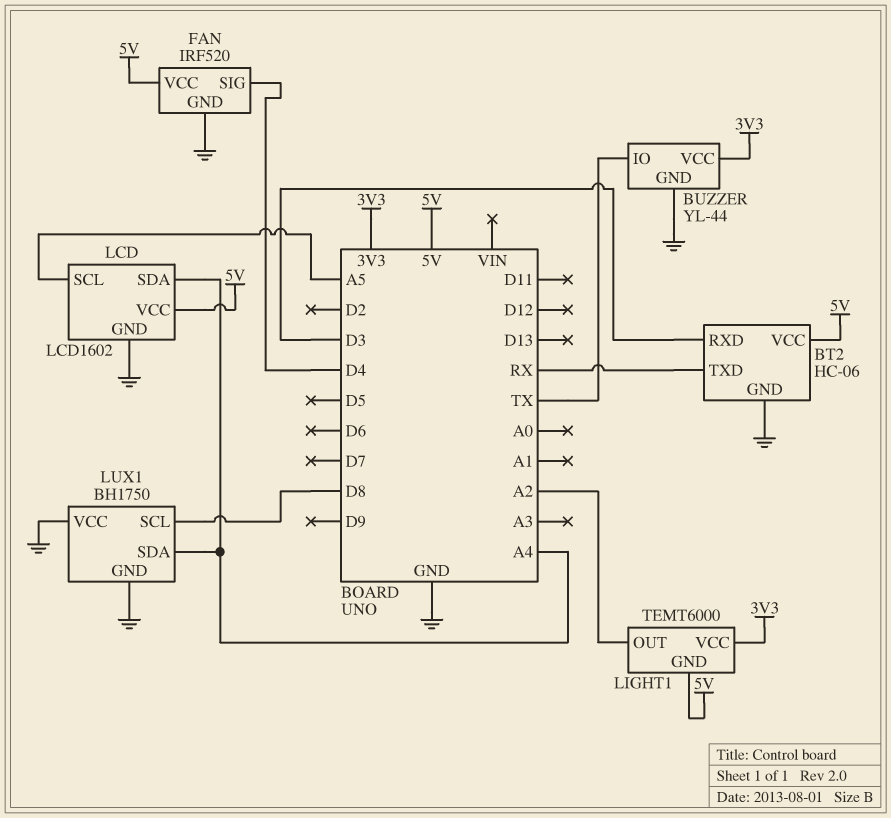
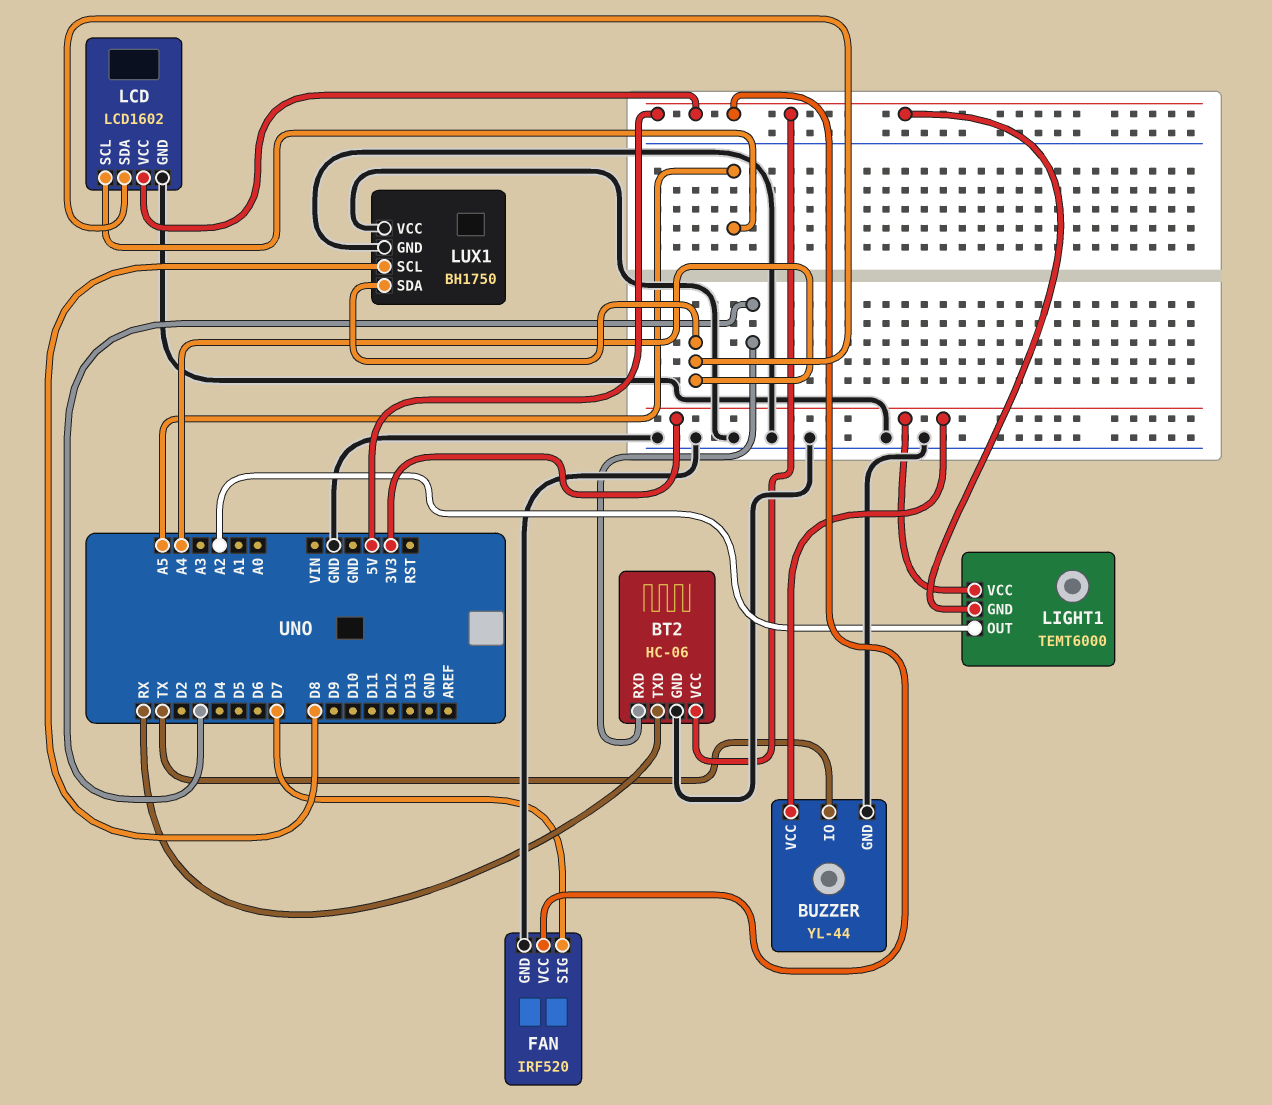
FAN pin SIG: D4 -> D7

